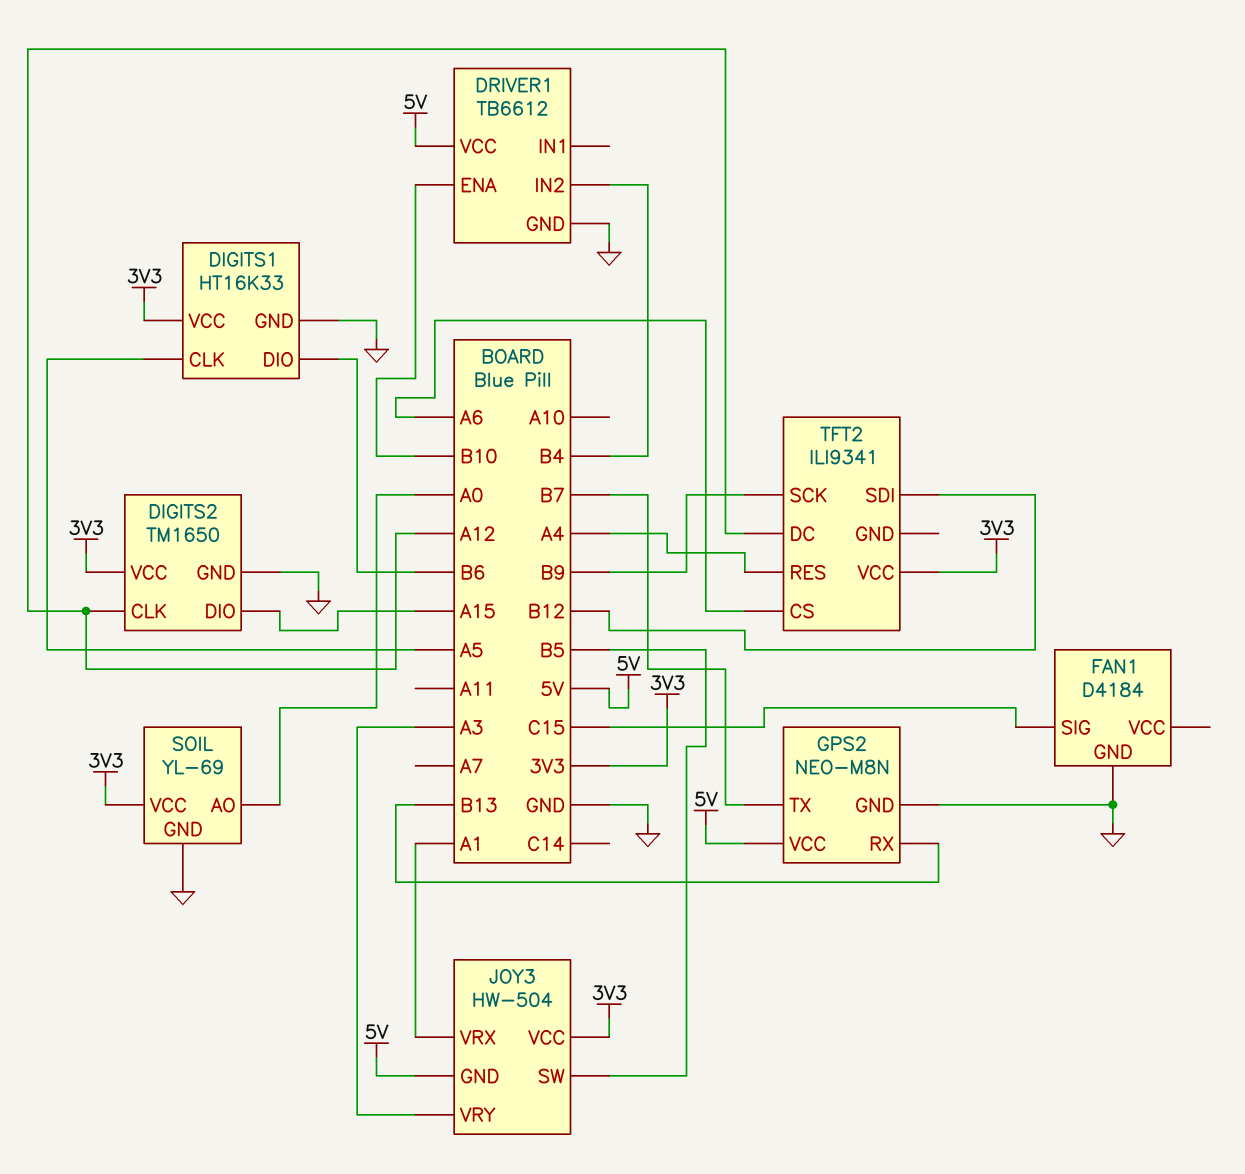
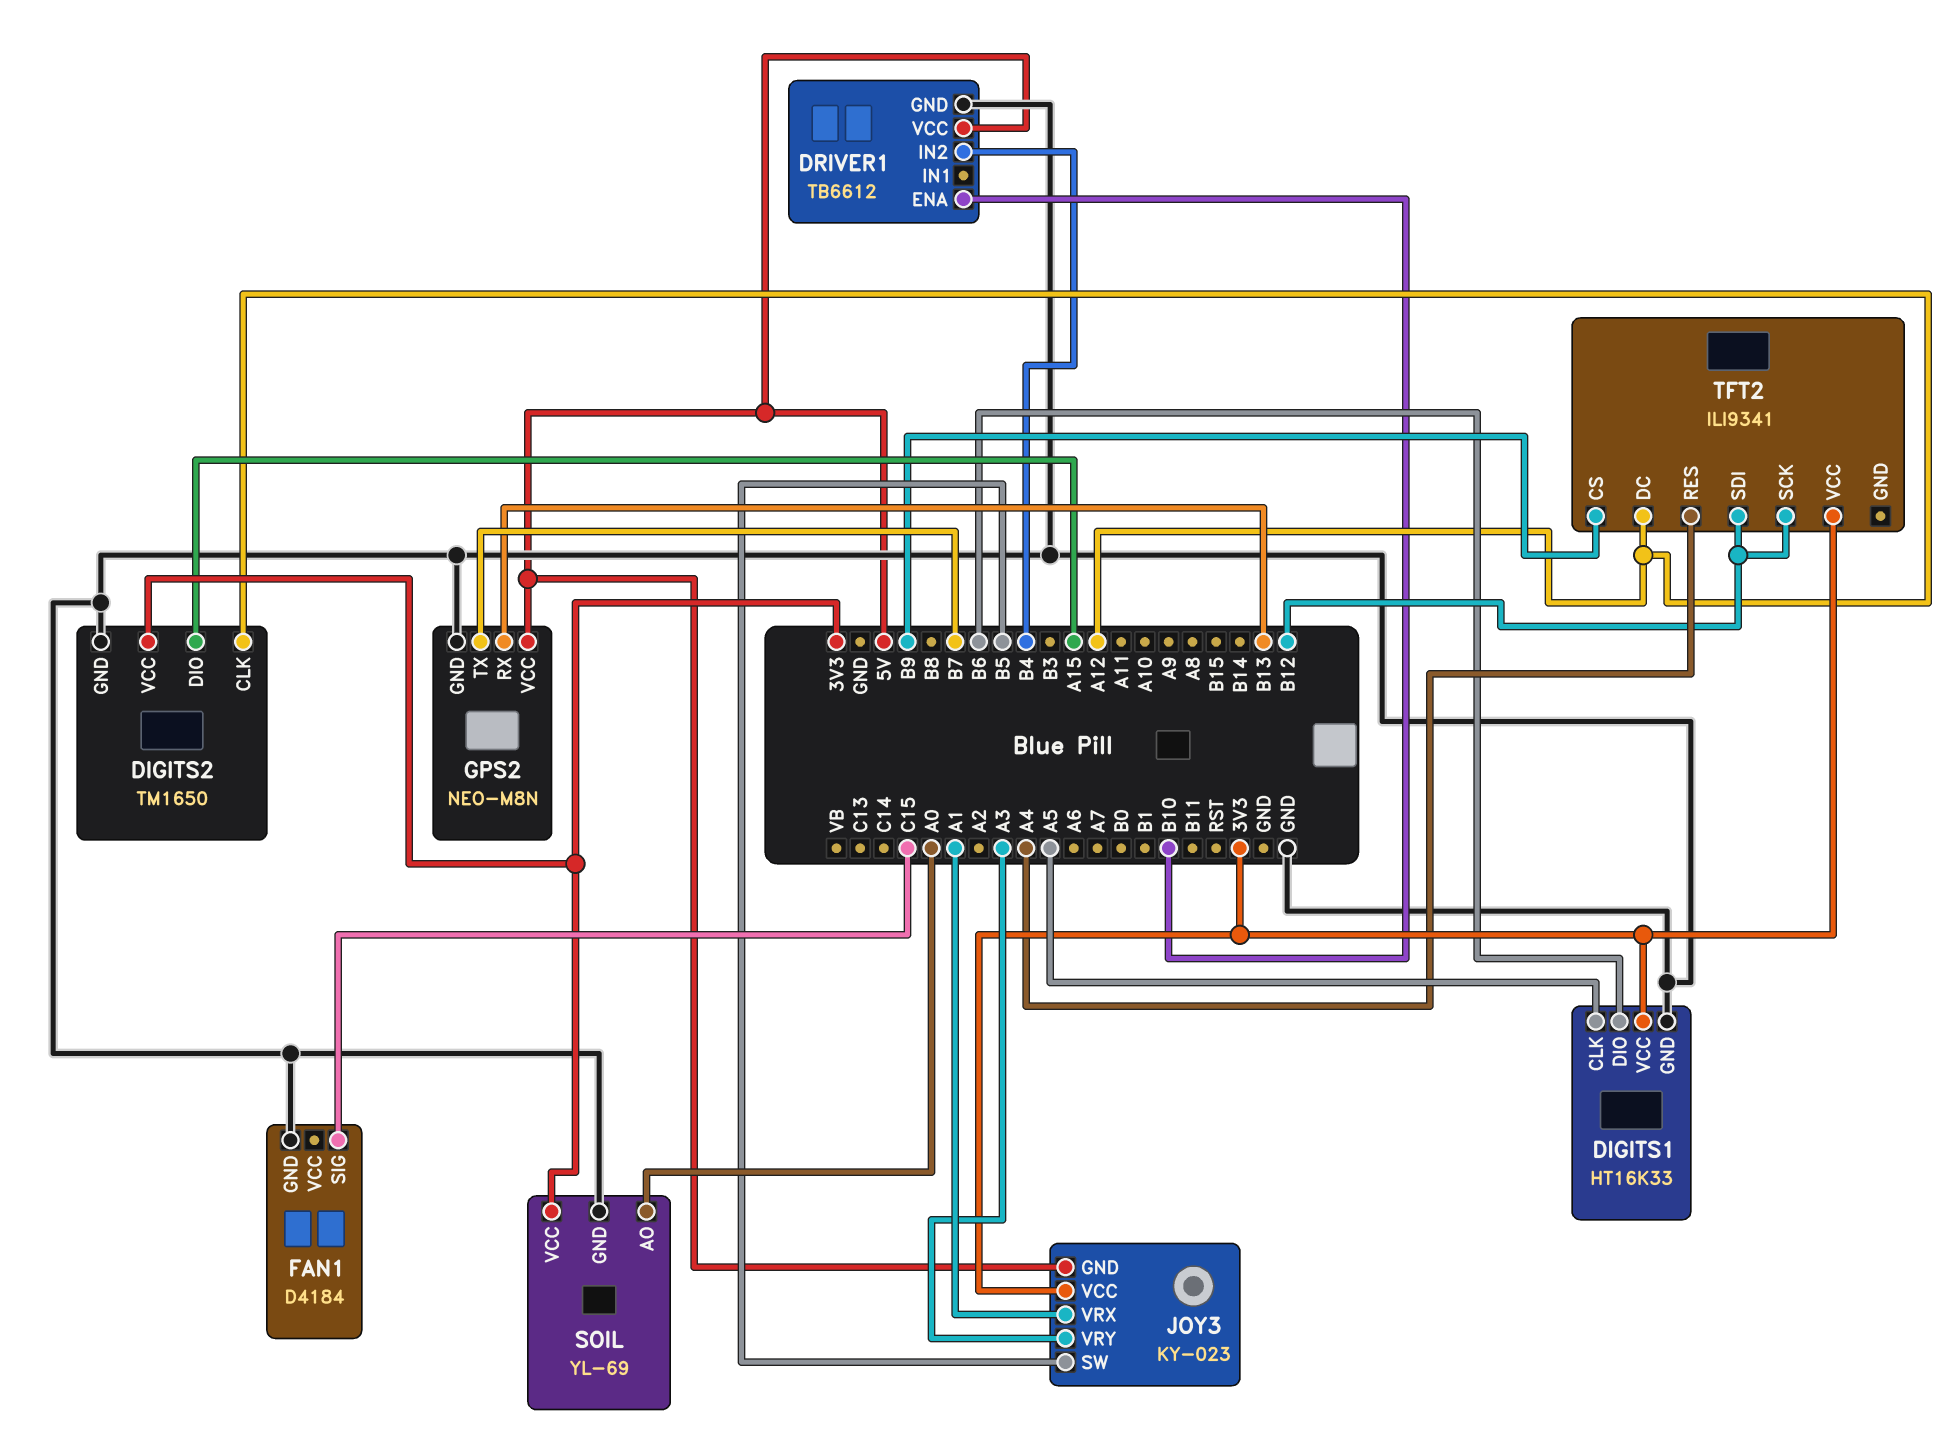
JOY3: HW-504 -> KY-023
TFT2 pin CS: A6 -> B9
TFT2 pin SCK: B9 -> B12

